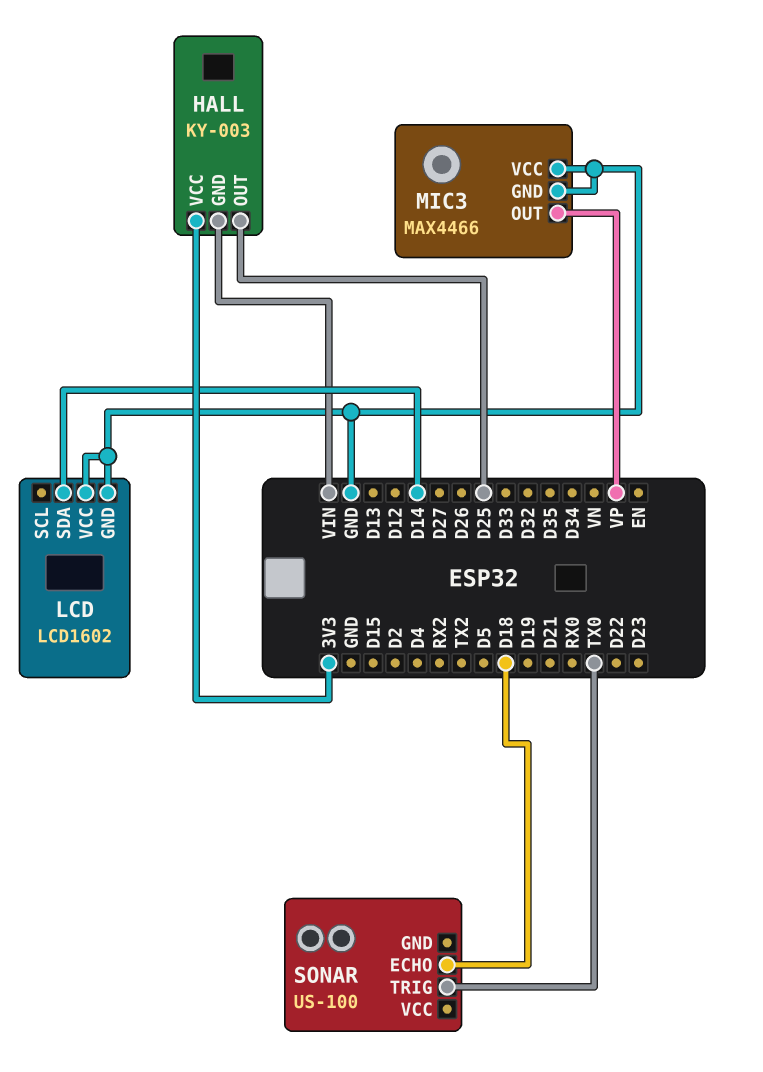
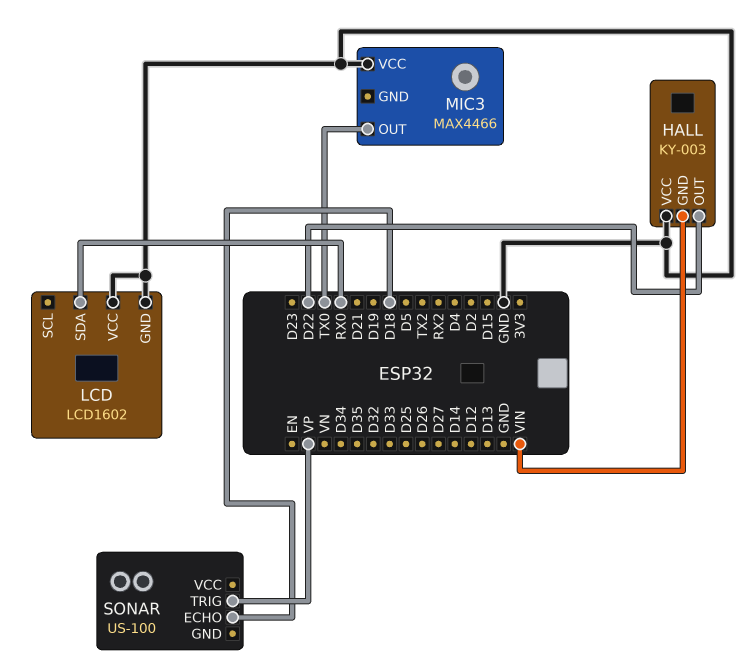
HALL pin OUT: D25 -> D22
HALL pin VCC: 3V3 -> GND
LCD pin SDA: D14 -> RX0
MIC3 pin GND: GND -> none
MIC3 pin OUT: VP -> TX0
SONAR pin TRIG: TX0 -> VP

